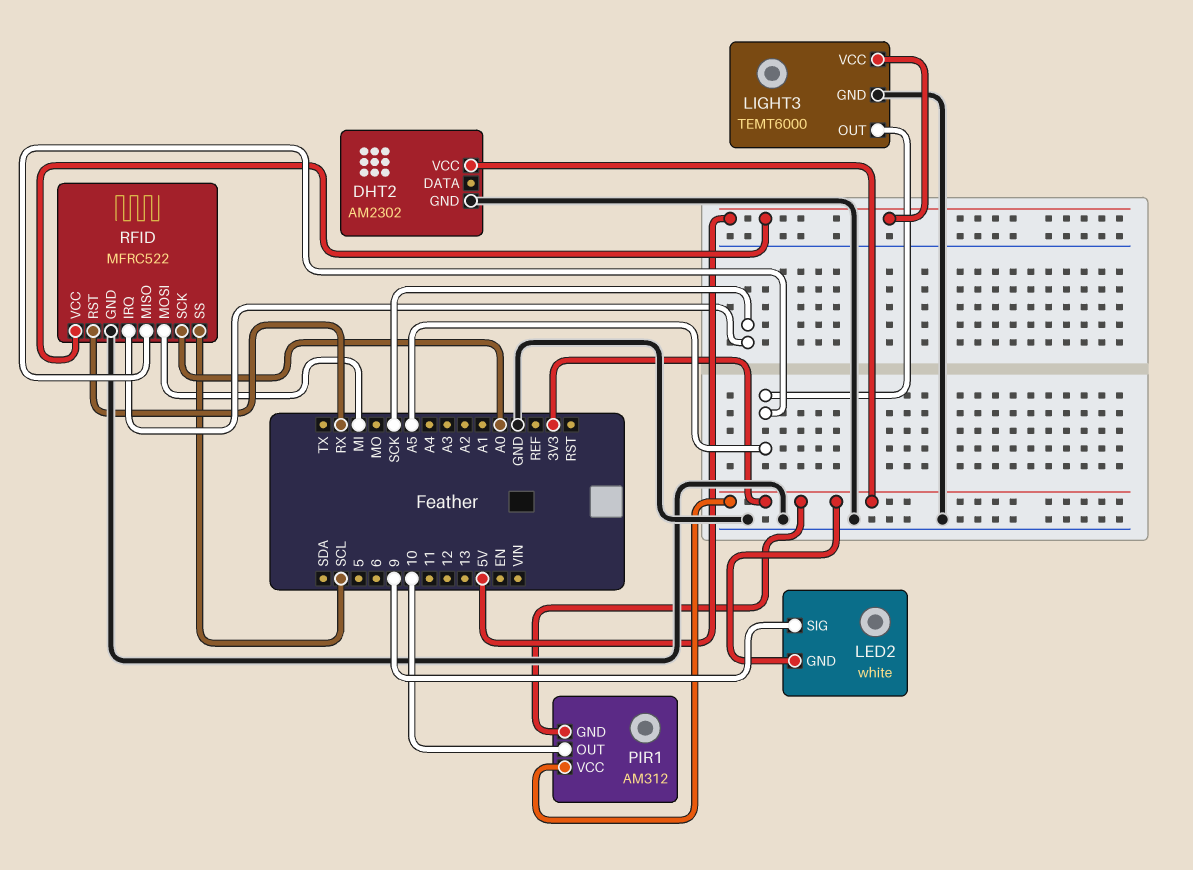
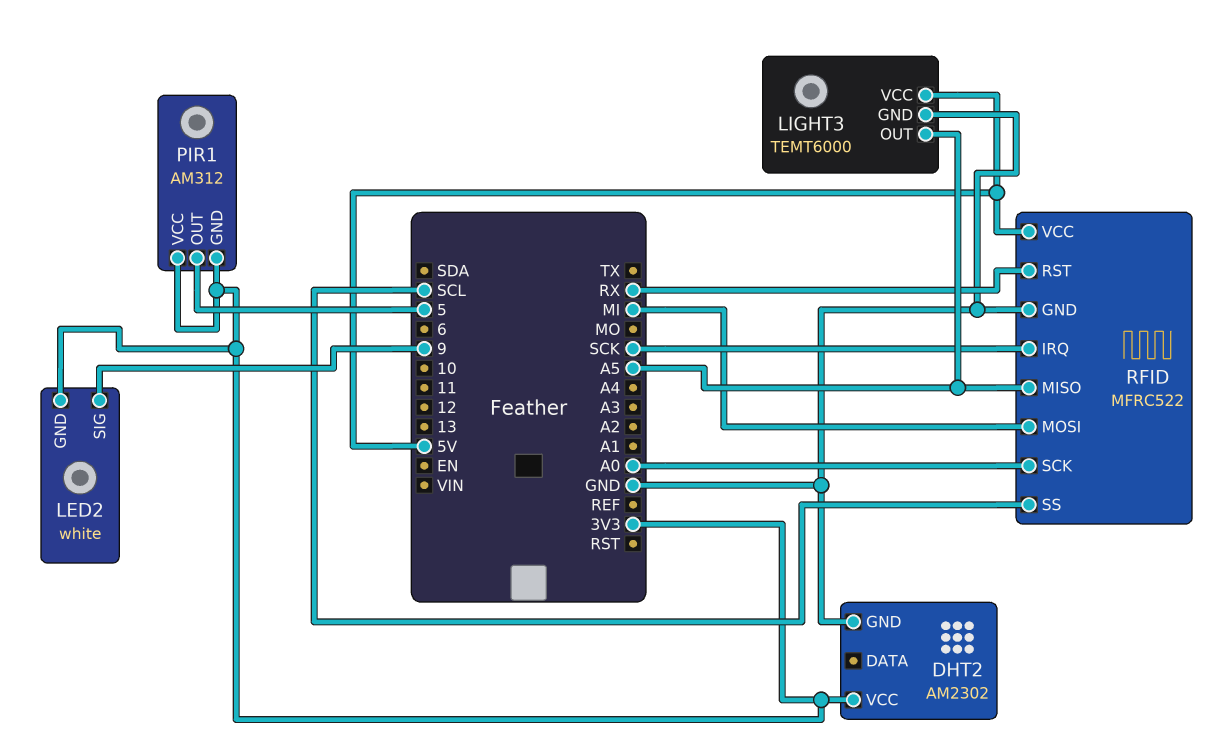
PIR1 pin OUT: 10 -> 5

